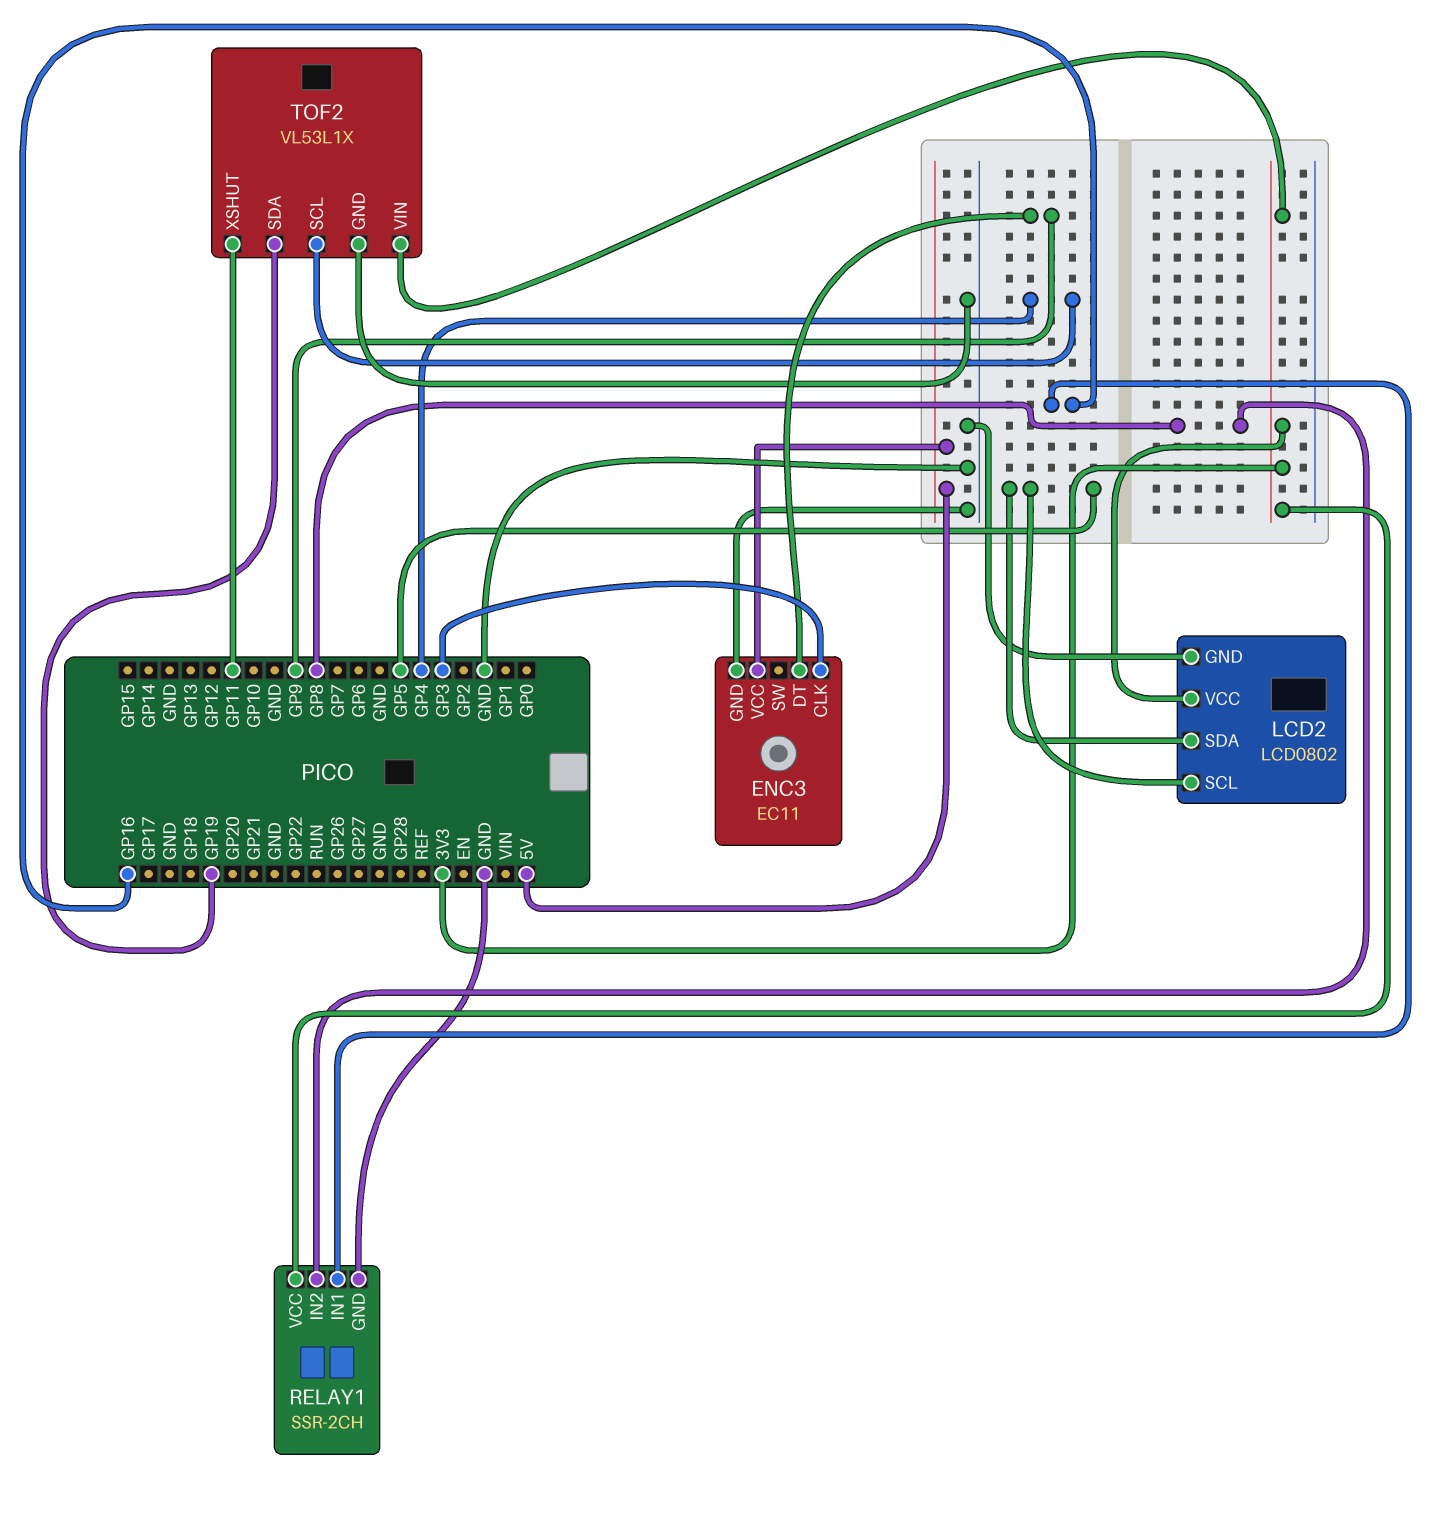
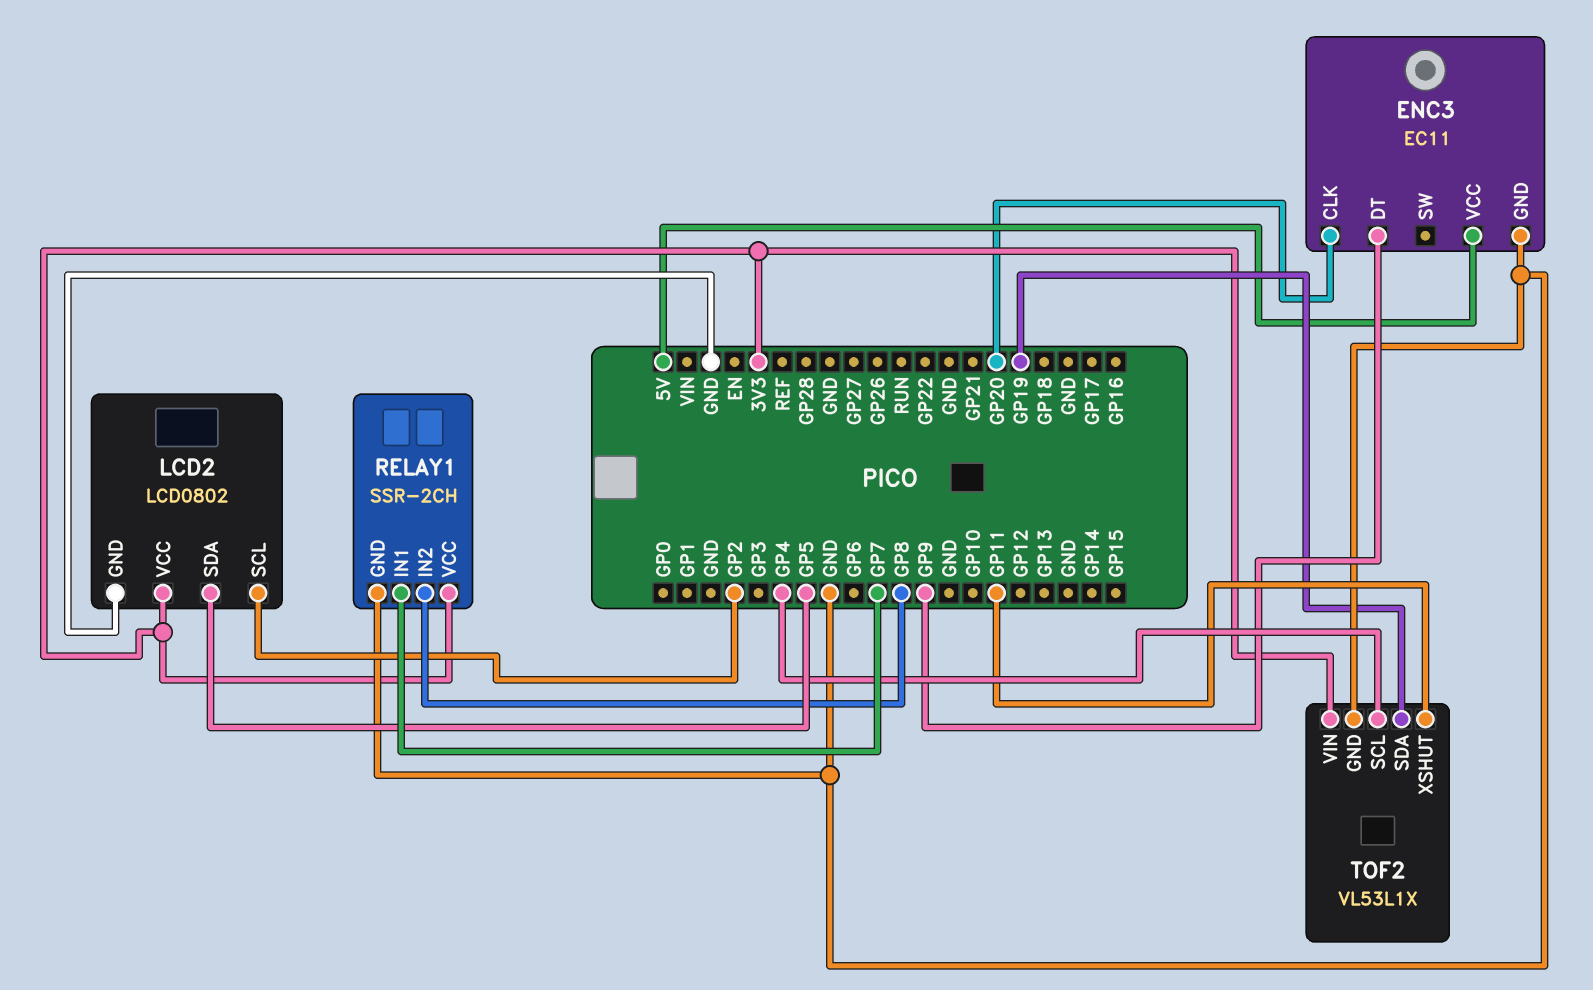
ENC3 pin CLK: GP3 -> GP20
LCD2 pin SCL: GP5 -> GP2
RELAY1 pin IN1: GP16 -> GP7

